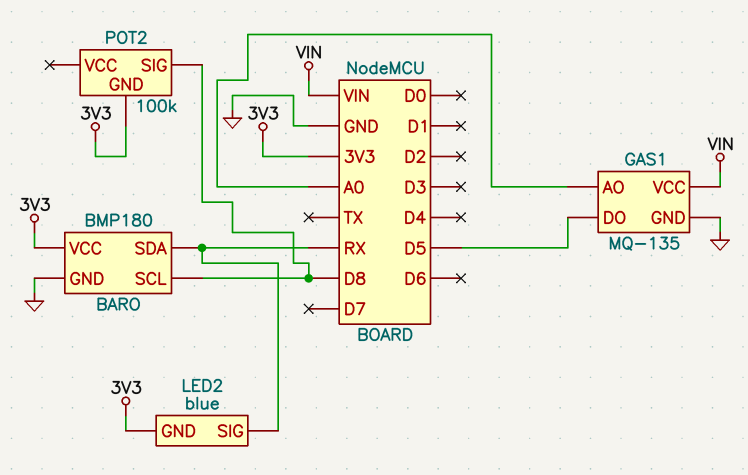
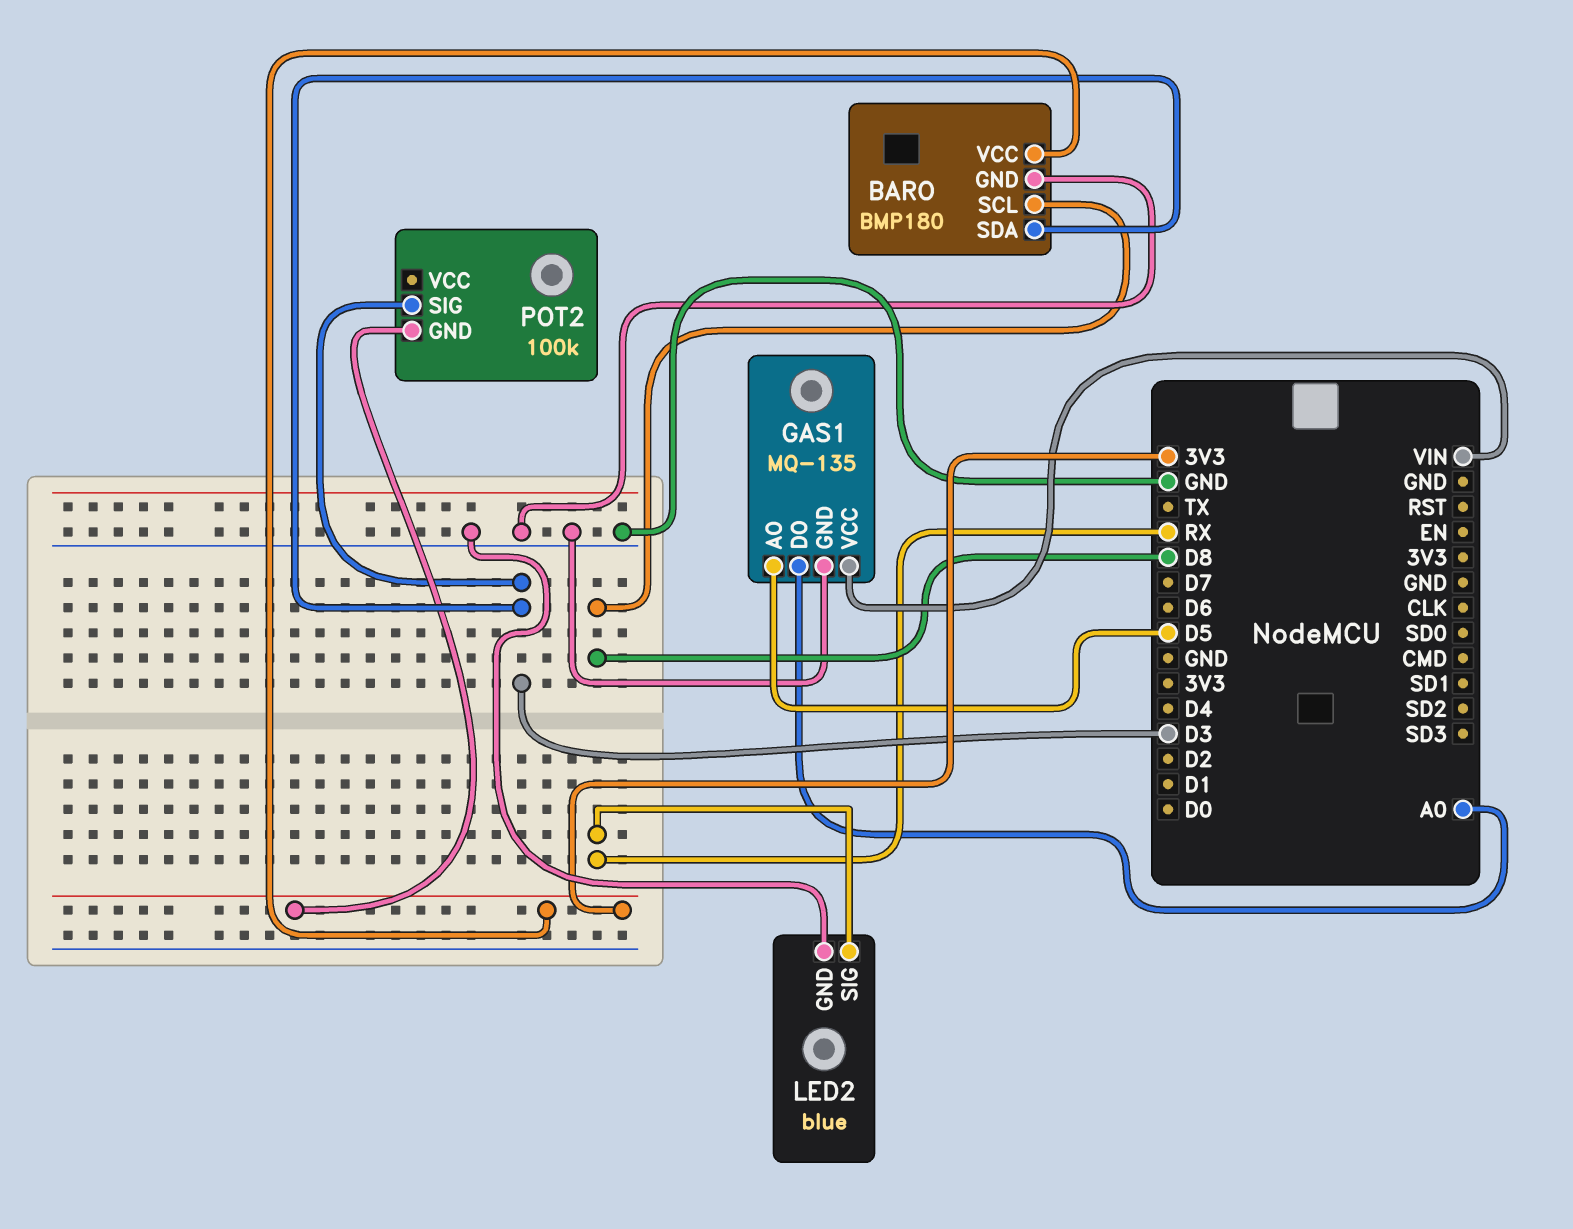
BARO pin SDA: RX -> D3
GAS1 pin AO: A0 -> D5
GAS1 pin DO: D5 -> A0
LED2 pin GND: 3V3 -> GND
POT2 pin SIG: D8 -> D3

